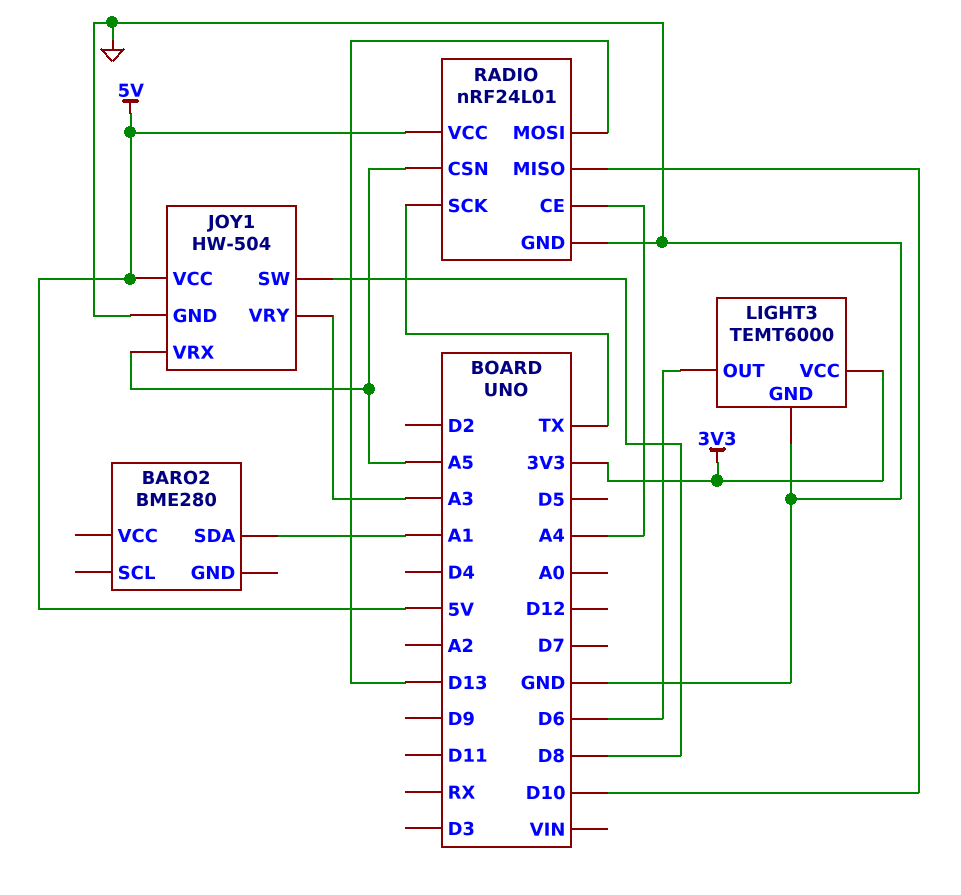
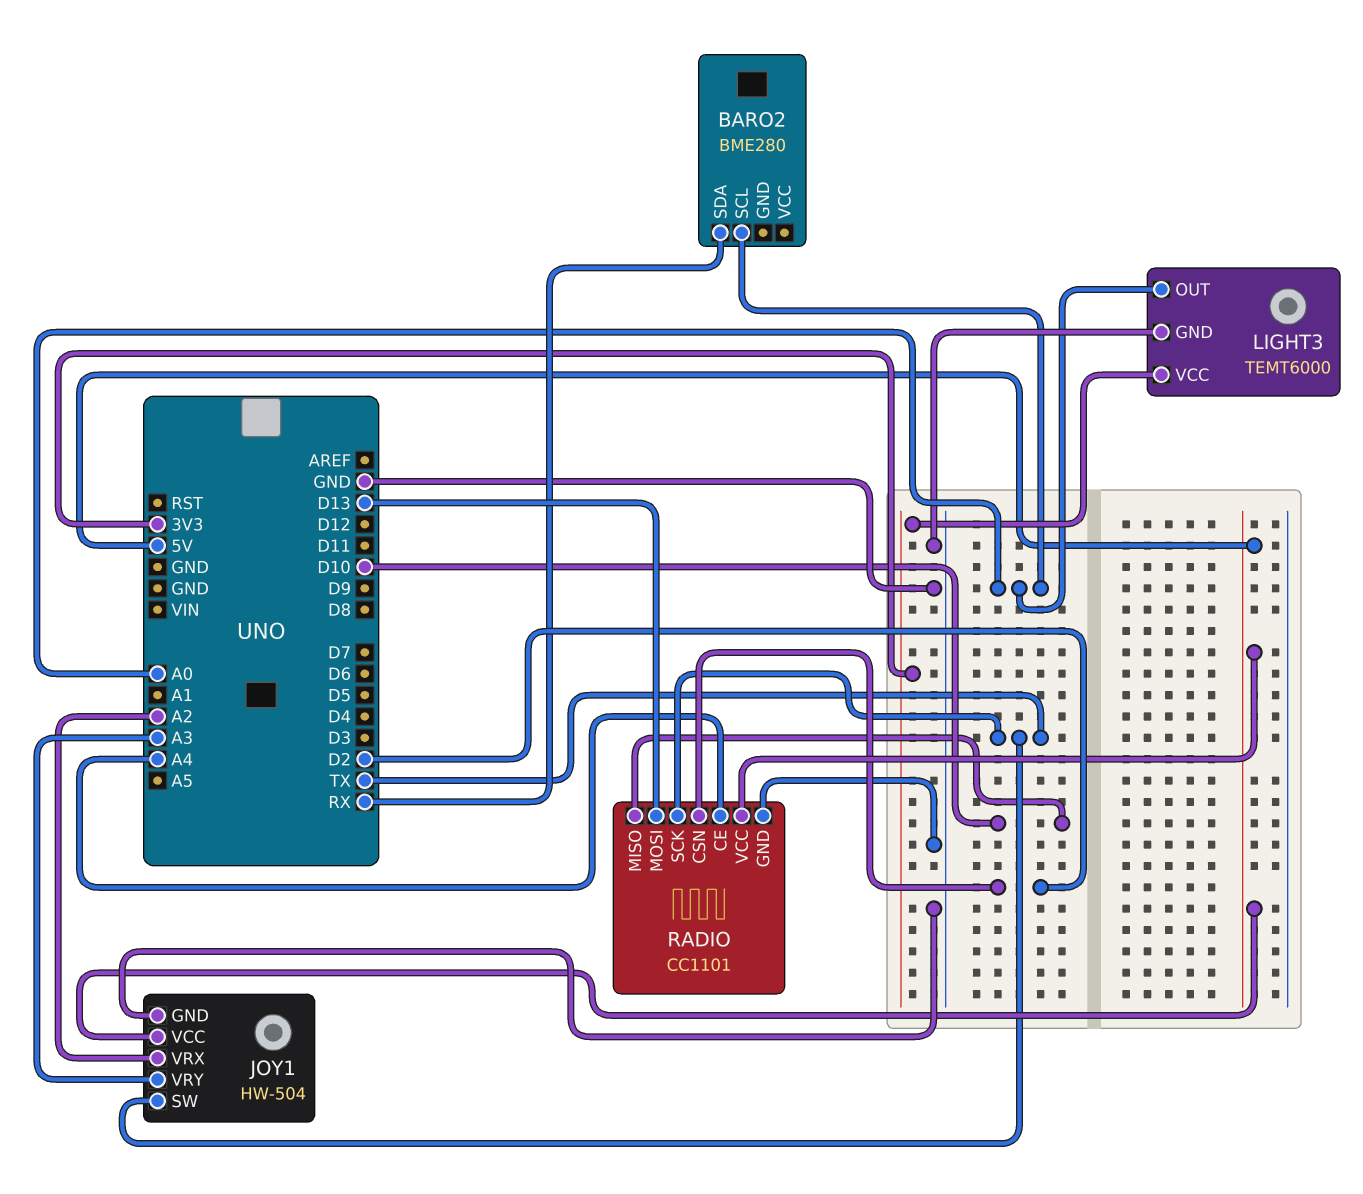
BARO2 pin SCL: none -> A0
BARO2 pin SDA: A1 -> RX
JOY1 pin SW: D8 -> TX
JOY1 pin VRX: A5 -> A2
LIGHT3 pin OUT: D6 -> A0
RADIO: nRF24L01 -> CC1101
RADIO pin CSN: A5 -> D2

